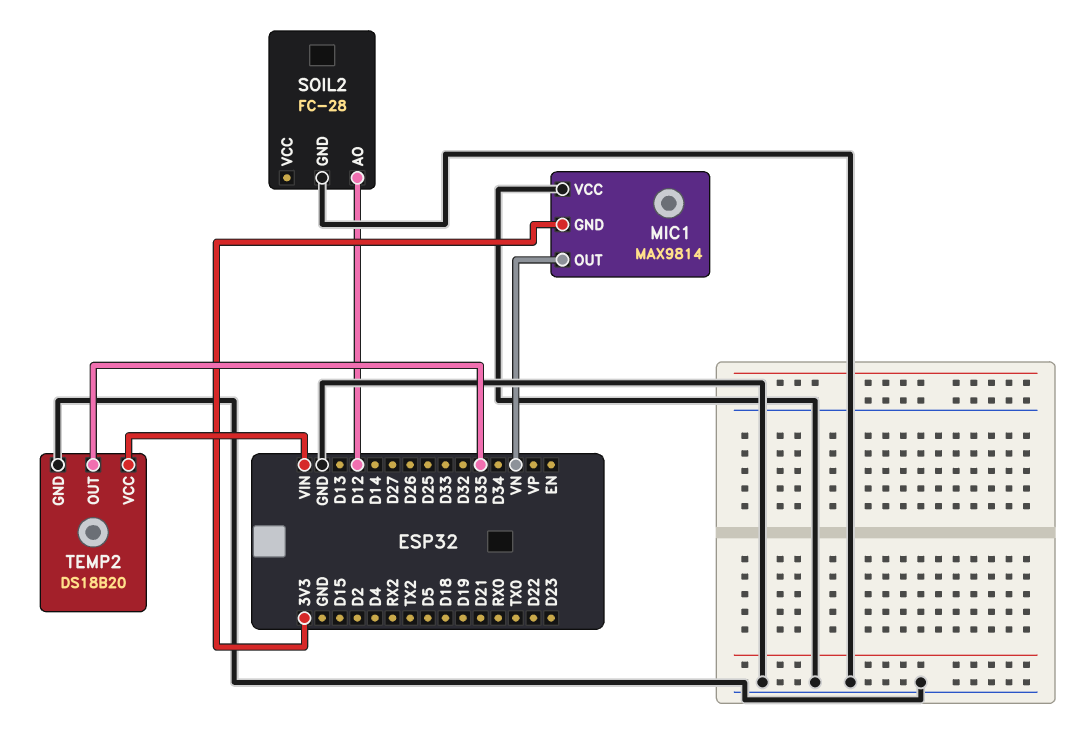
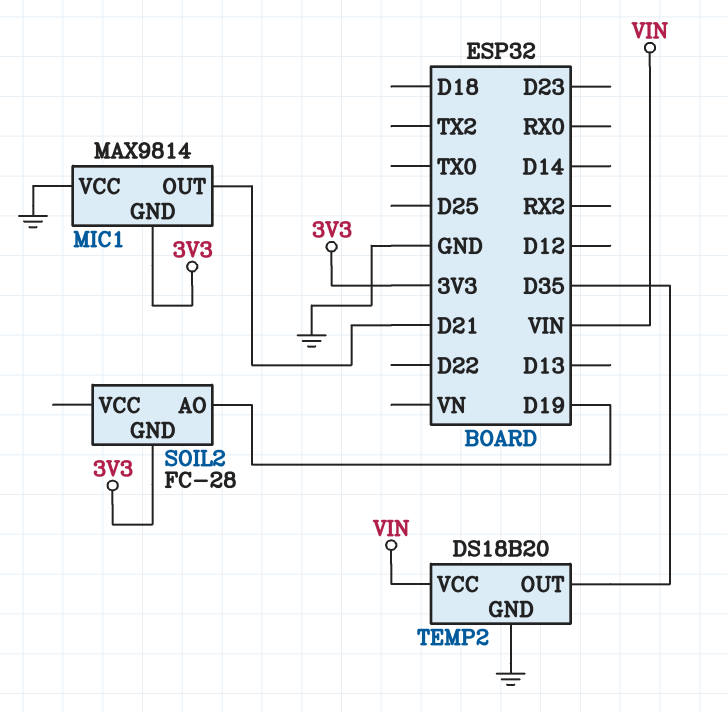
MIC1 pin OUT: VN -> D21
SOIL2 pin AO: D12 -> D19
SOIL2 pin GND: GND -> 3V3

